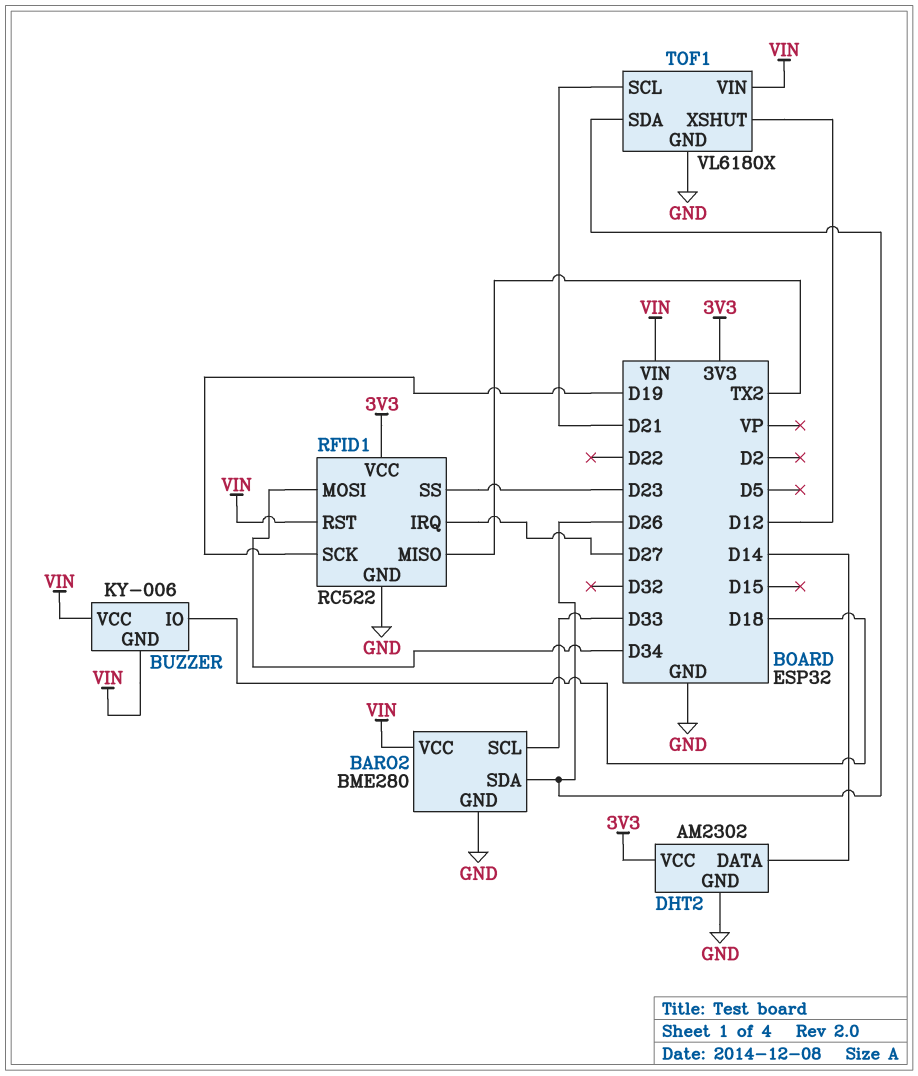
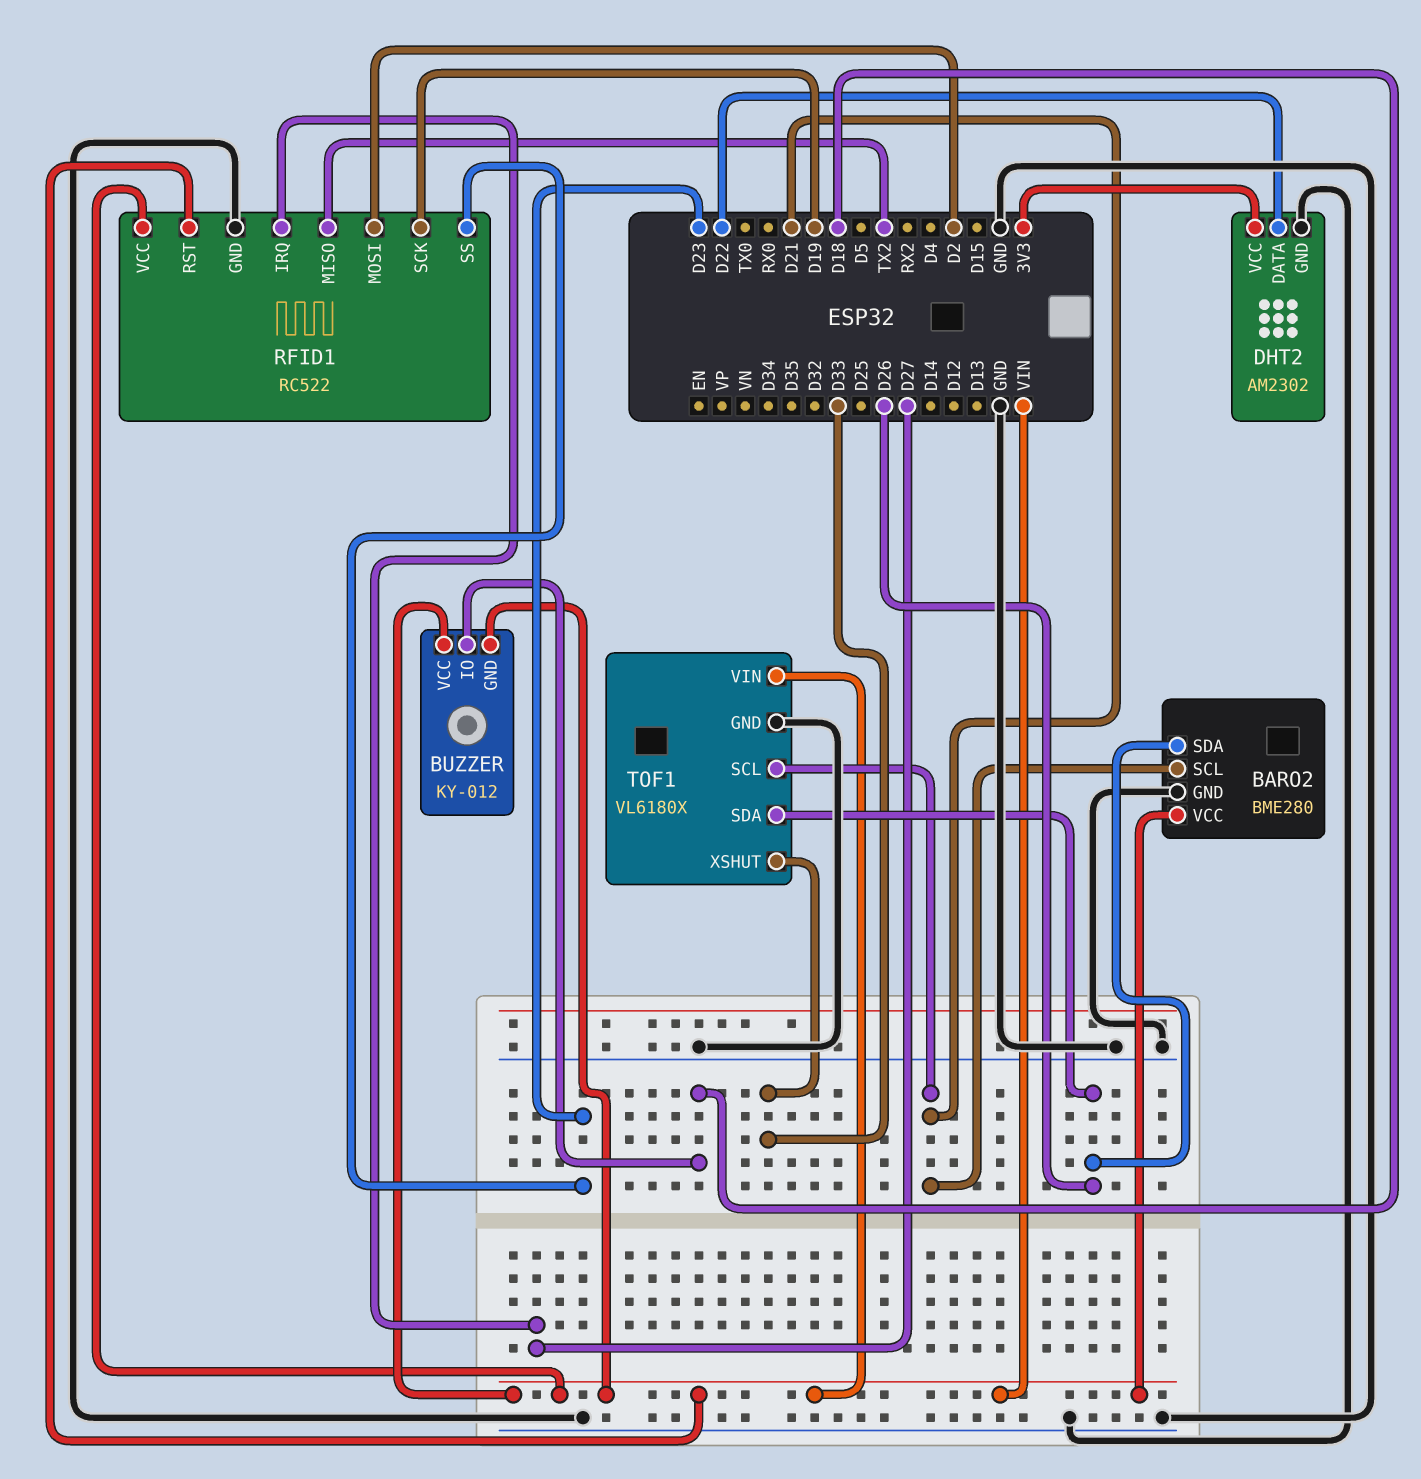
BARO2 pin SCL: D33 -> D21
BUZZER: KY-006 -> KY-012
DHT2 pin DATA: D14 -> D22
RFID1 pin MOSI: D34 -> D2
RFID1 pin VCC: 3V3 -> VIN
TOF1 pin XSHUT: D12 -> D33

